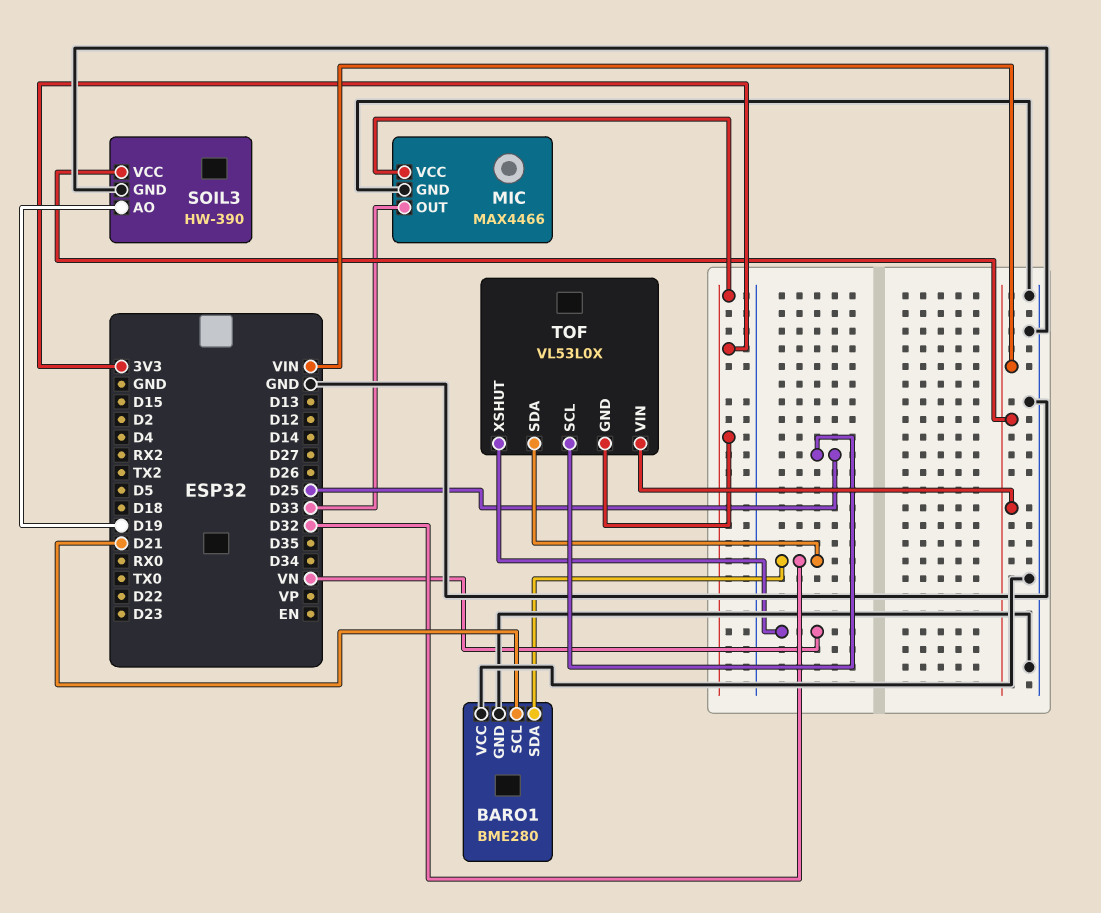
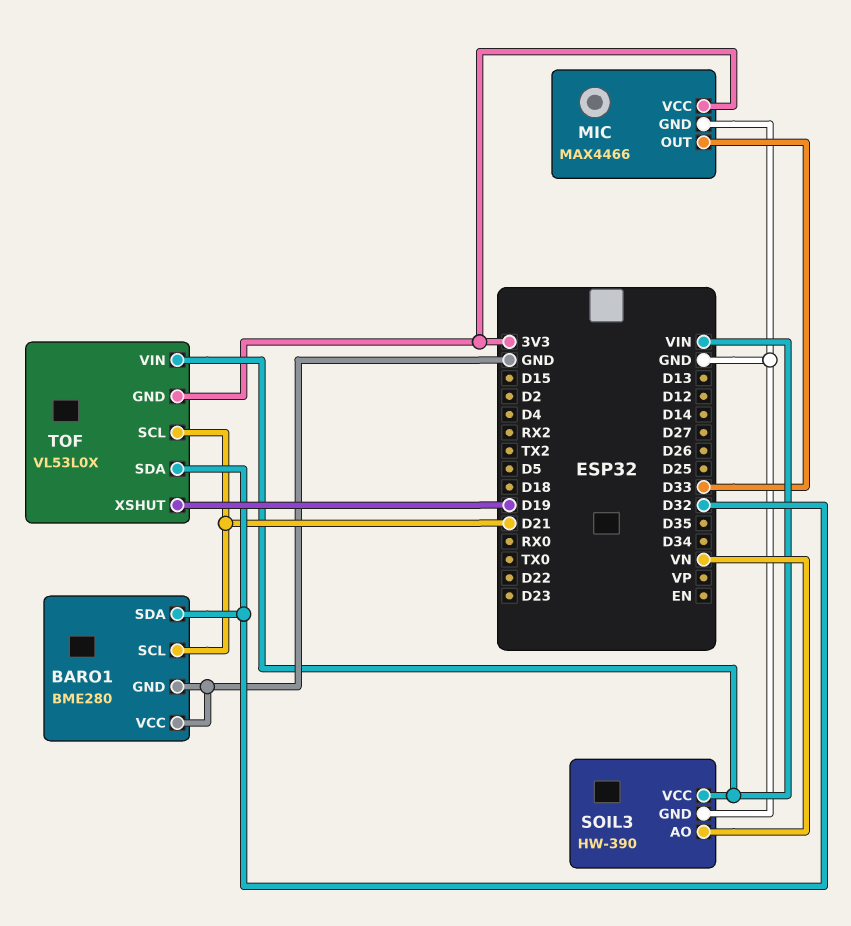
SOIL3 pin AO: D19 -> VN
TOF pin SCL: D25 -> D21
TOF pin XSHUT: VN -> D19

